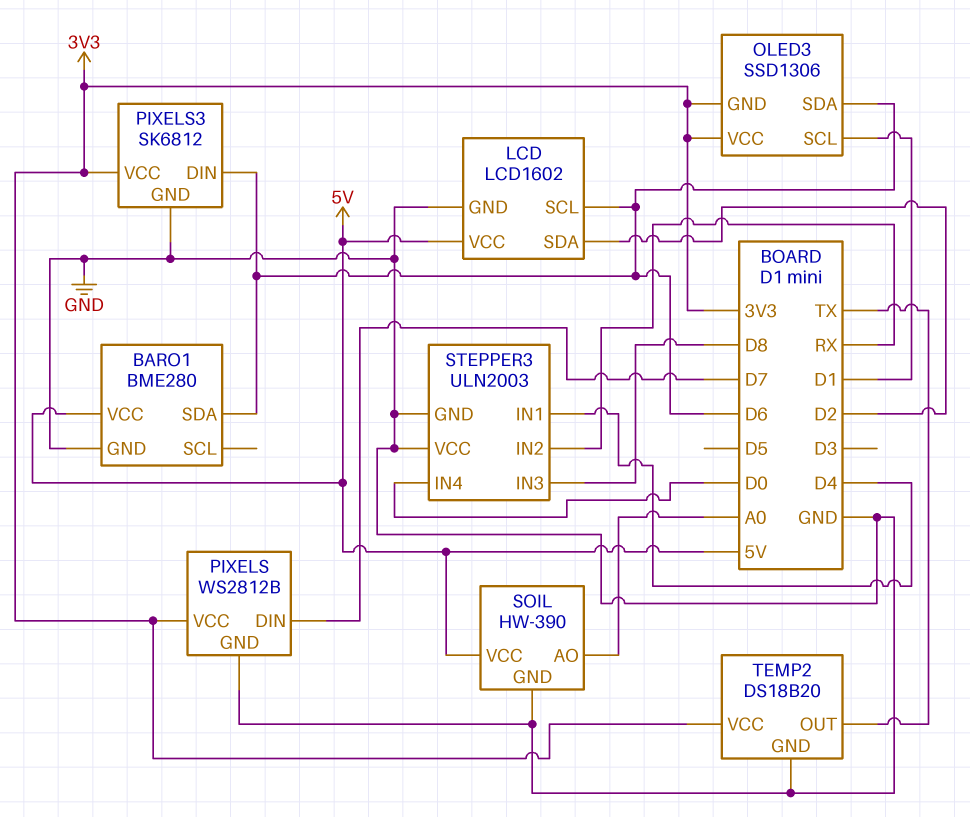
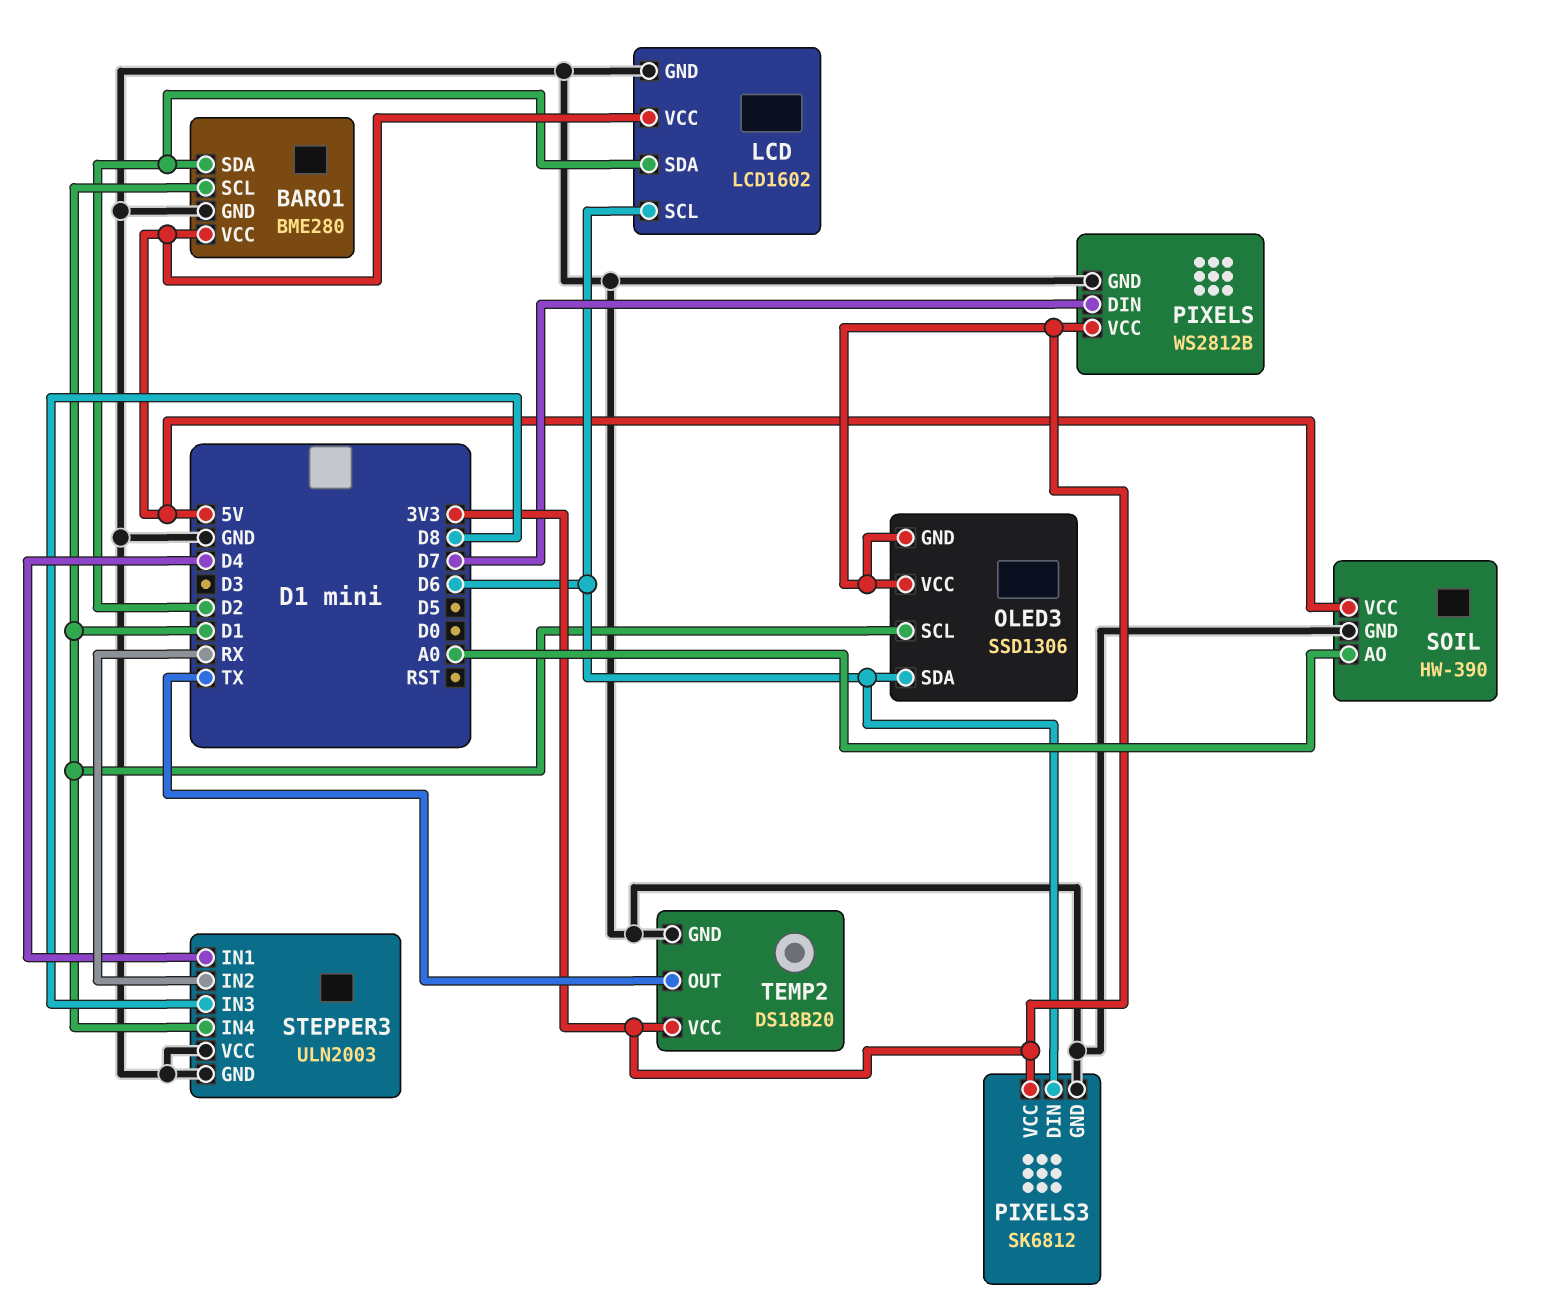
BARO1 pin SCL: none -> D1
BARO1 pin SDA: D6 -> D2
STEPPER3 pin IN4: D0 -> D1

